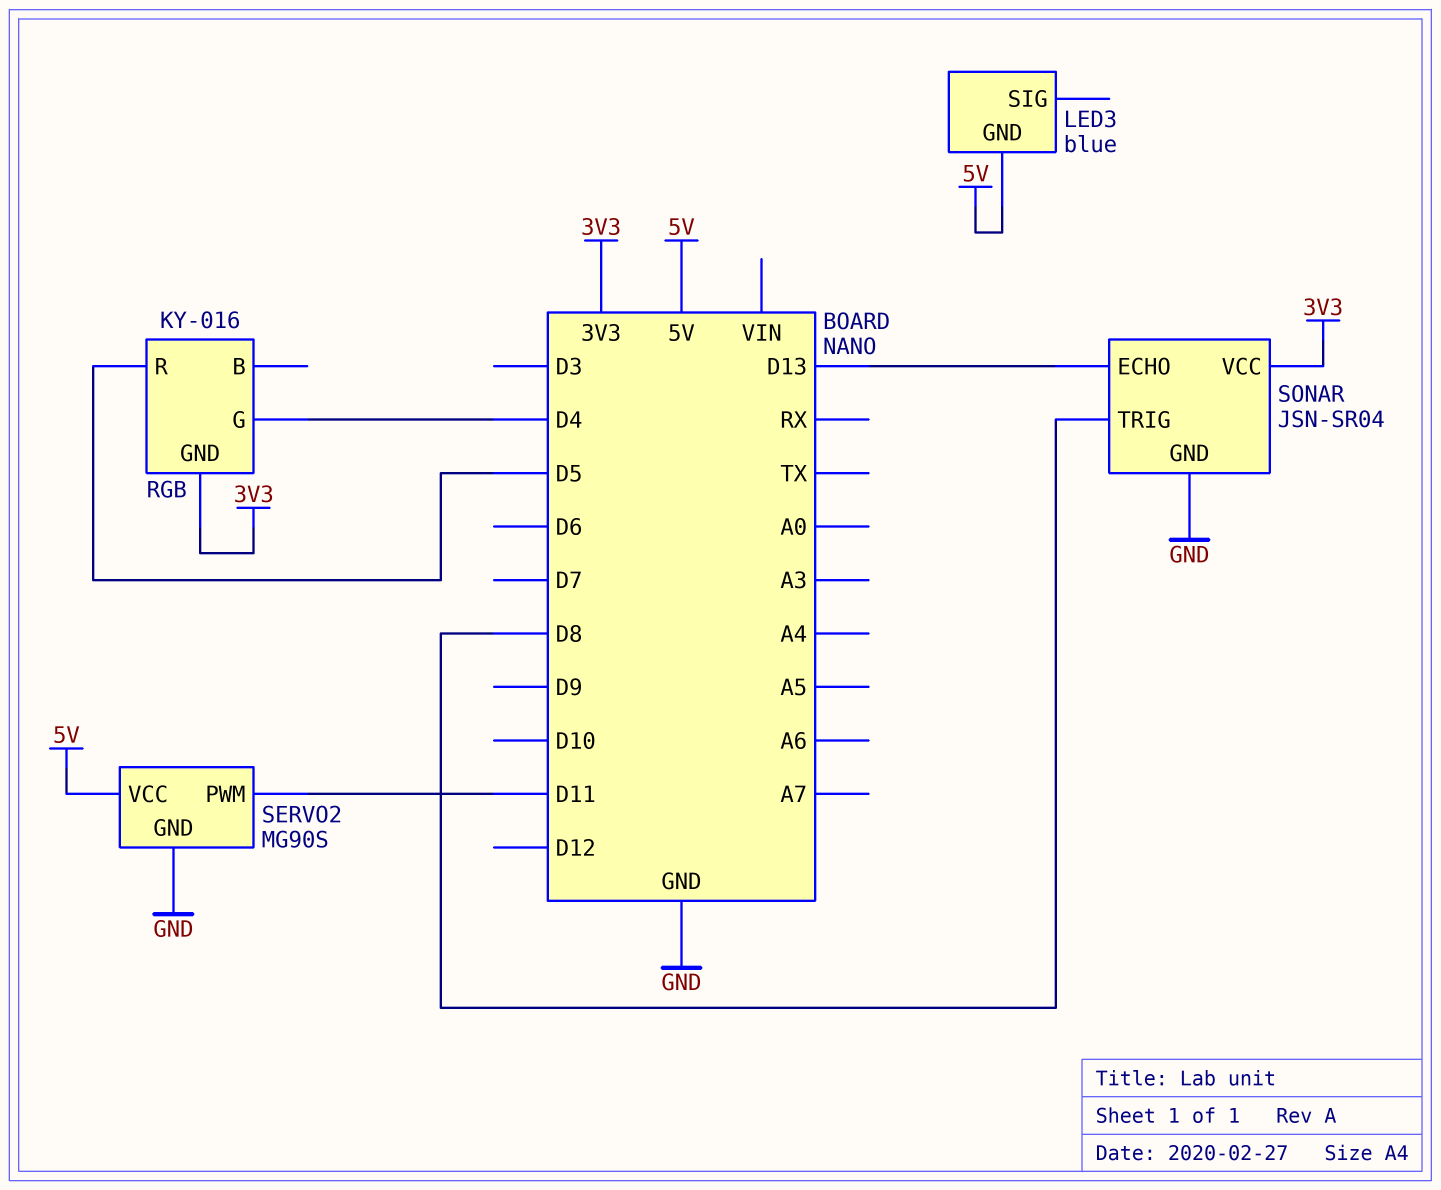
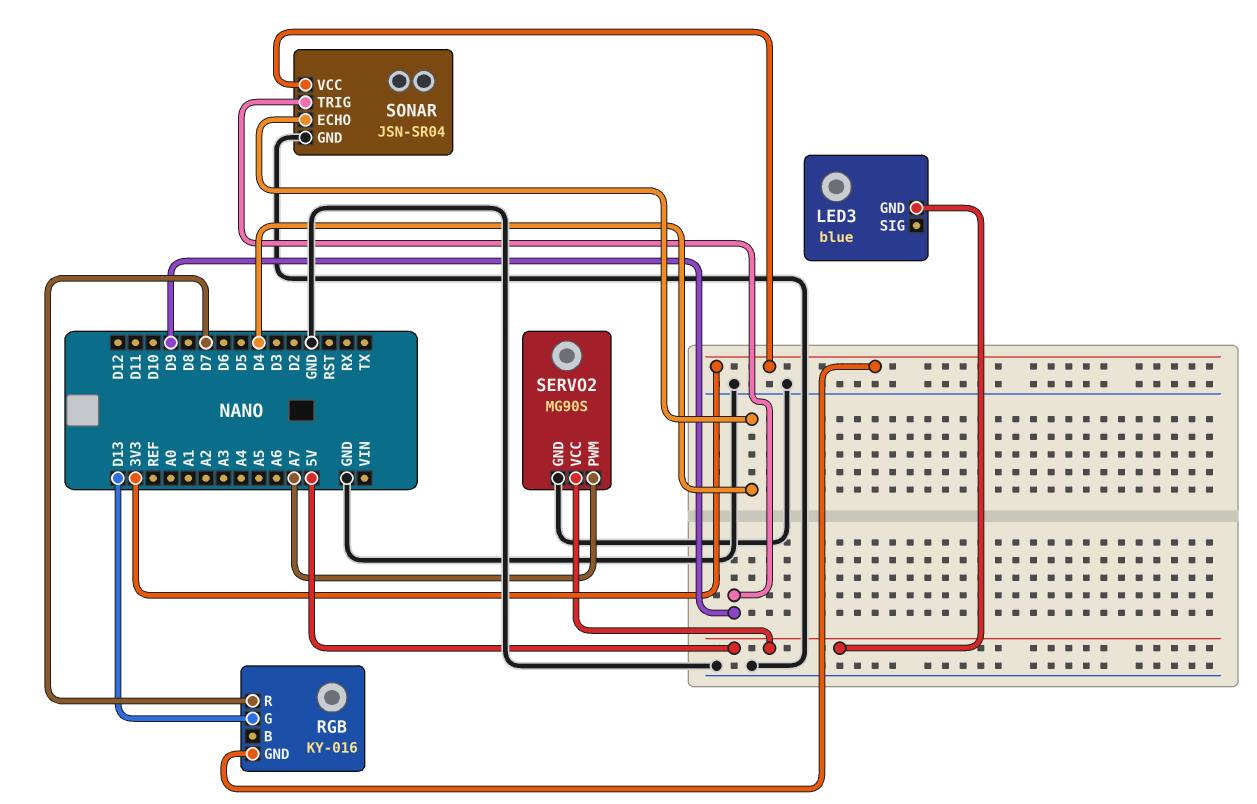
RGB pin G: D4 -> D13
RGB pin R: D5 -> D7
SERVO2 pin PWM: D11 -> A7
SONAR pin ECHO: D13 -> D4
SONAR pin TRIG: D8 -> D9

